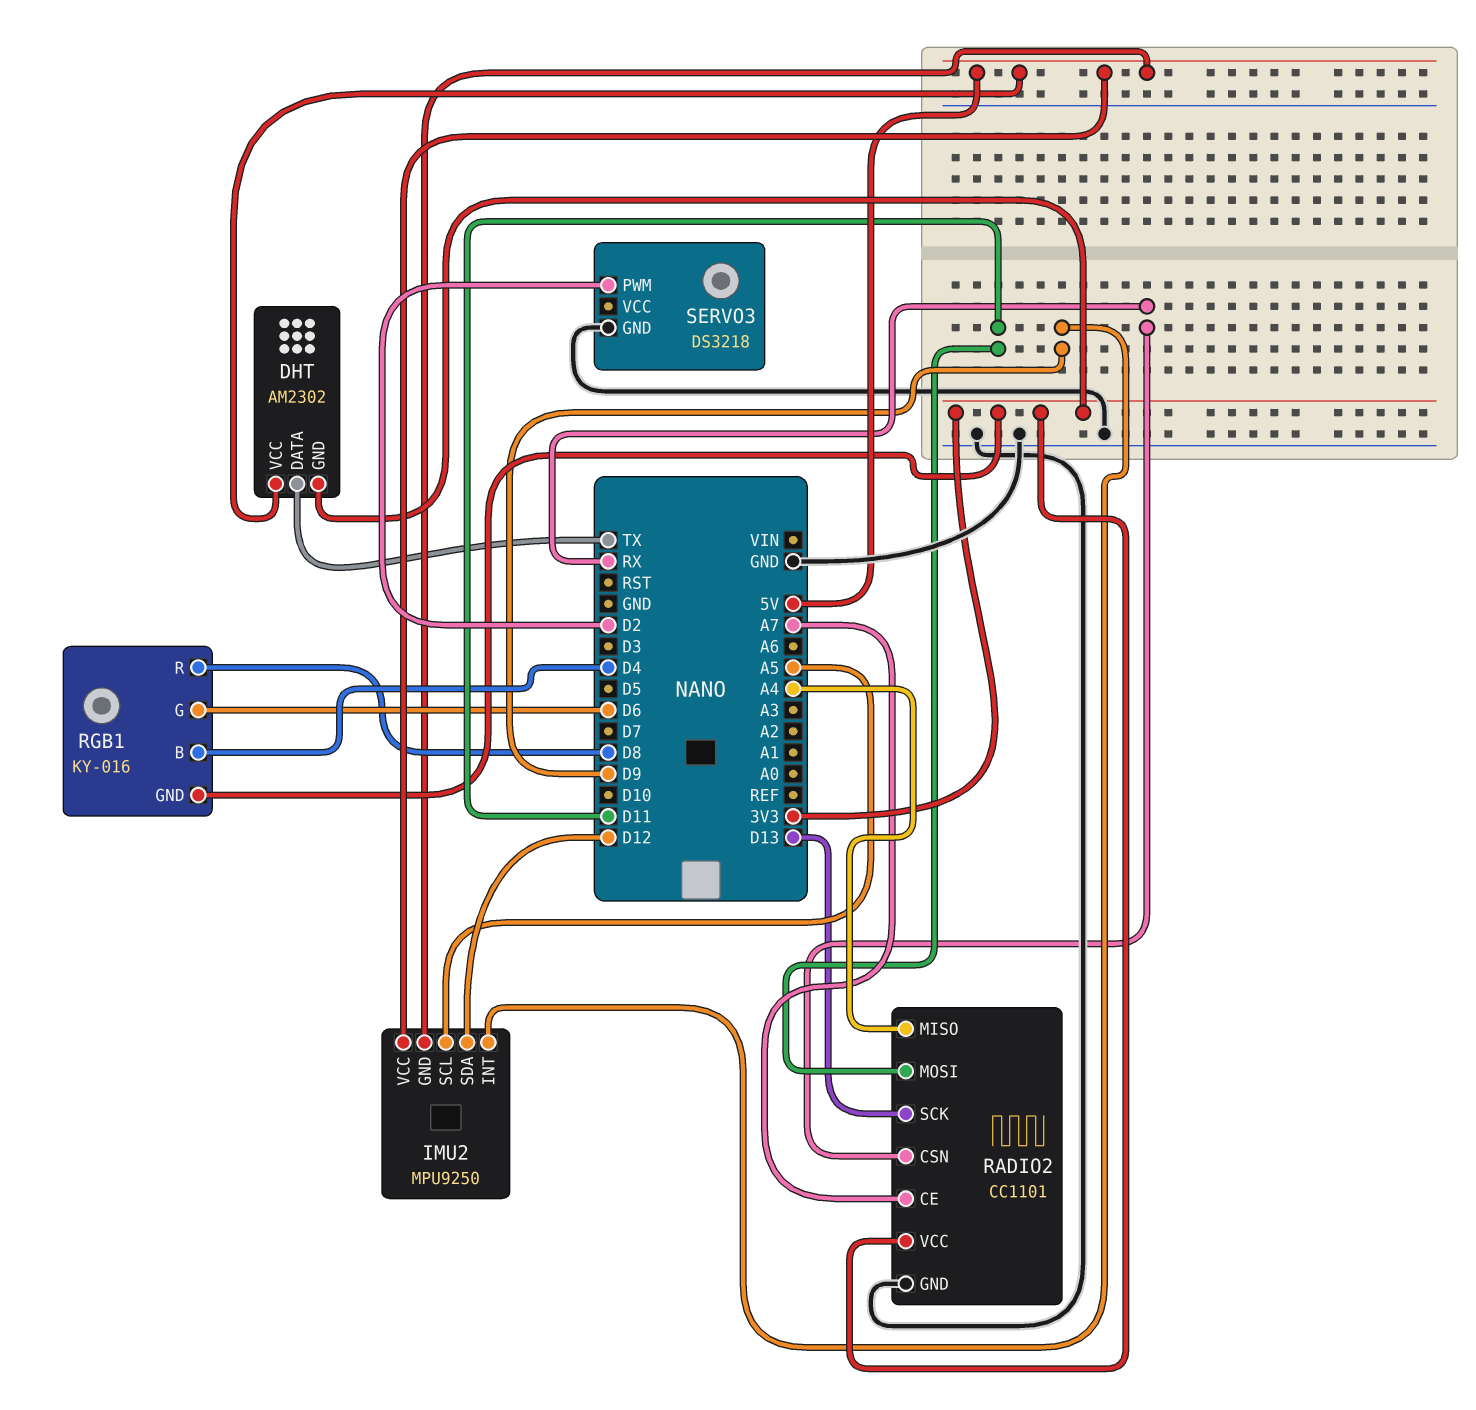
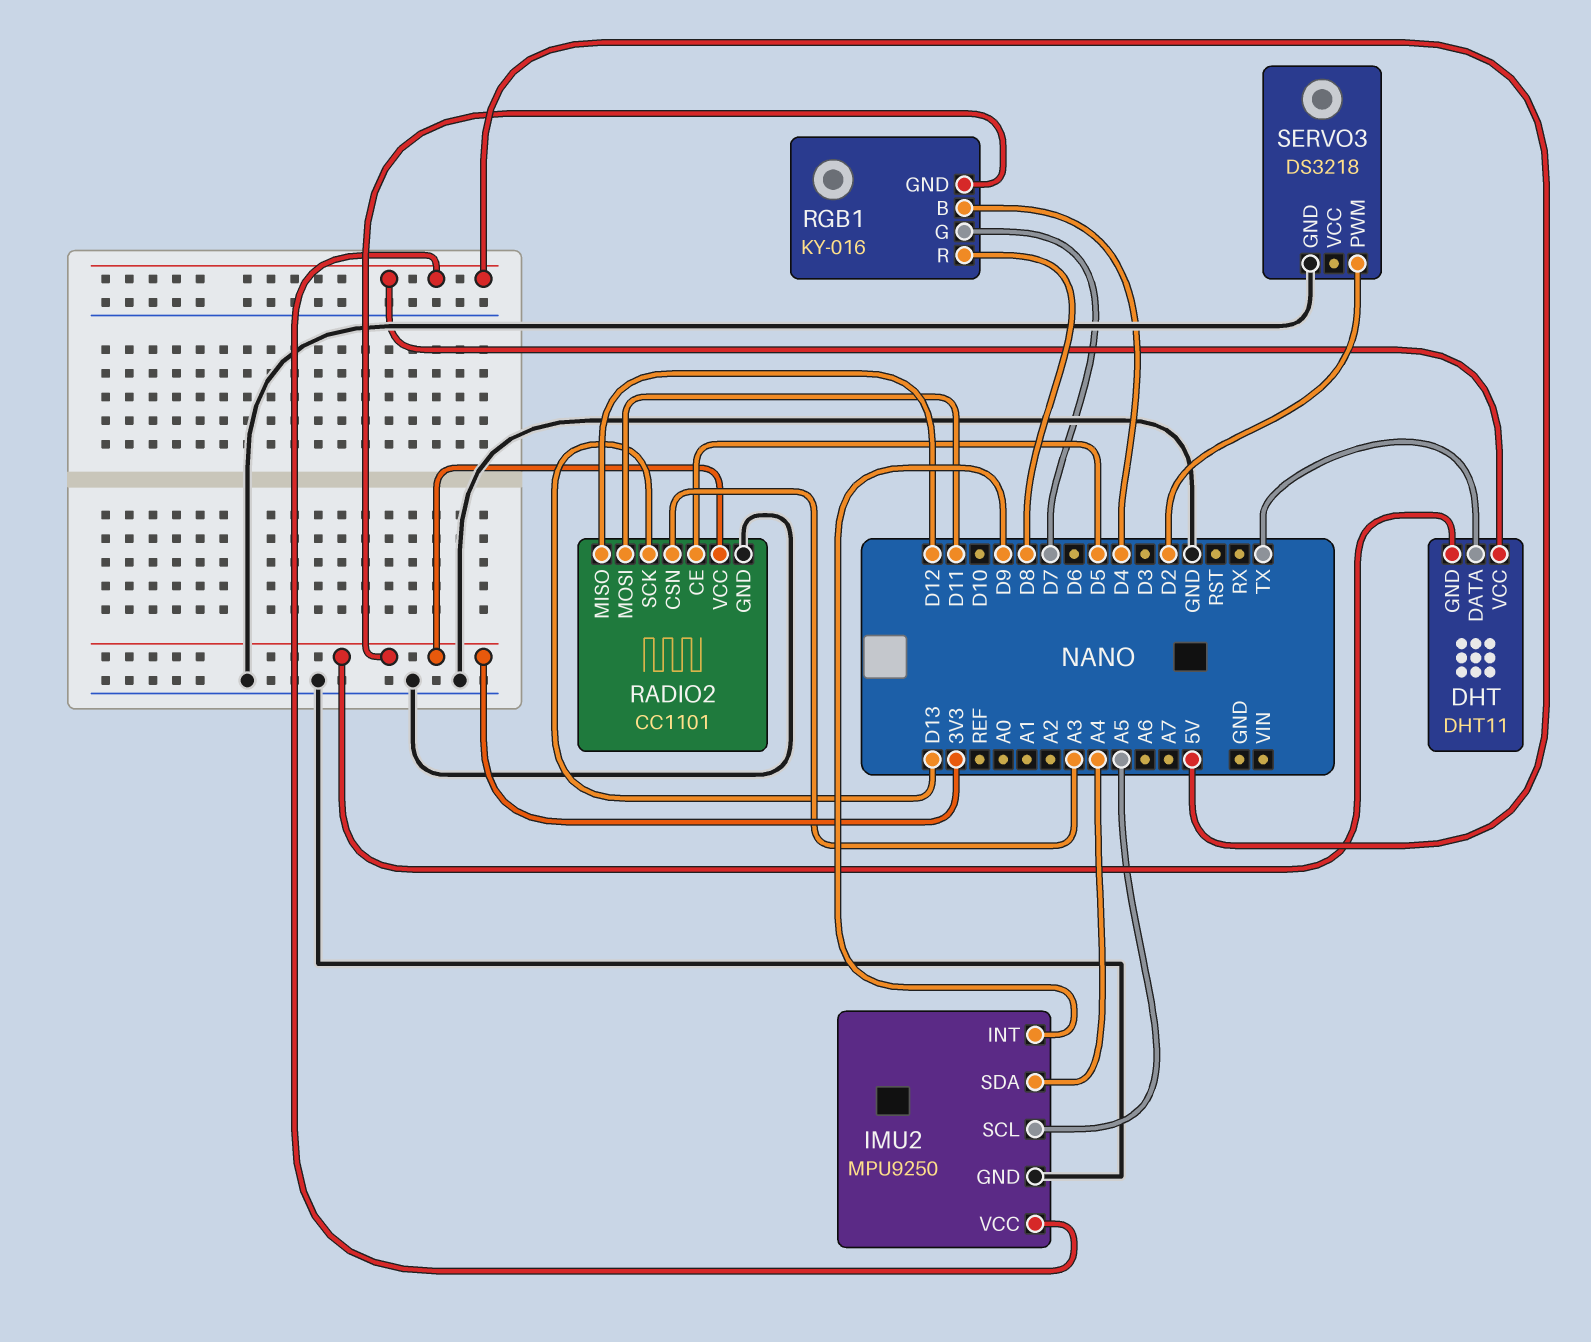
DHT: AM2302 -> DHT11
IMU2 pin GND: 5V -> GND
IMU2 pin SDA: D12 -> A4
RADIO2 pin CE: A7 -> D5
RADIO2 pin CSN: RX -> A3
RADIO2 pin MISO: A4 -> D12
RGB1 pin G: D6 -> D7

